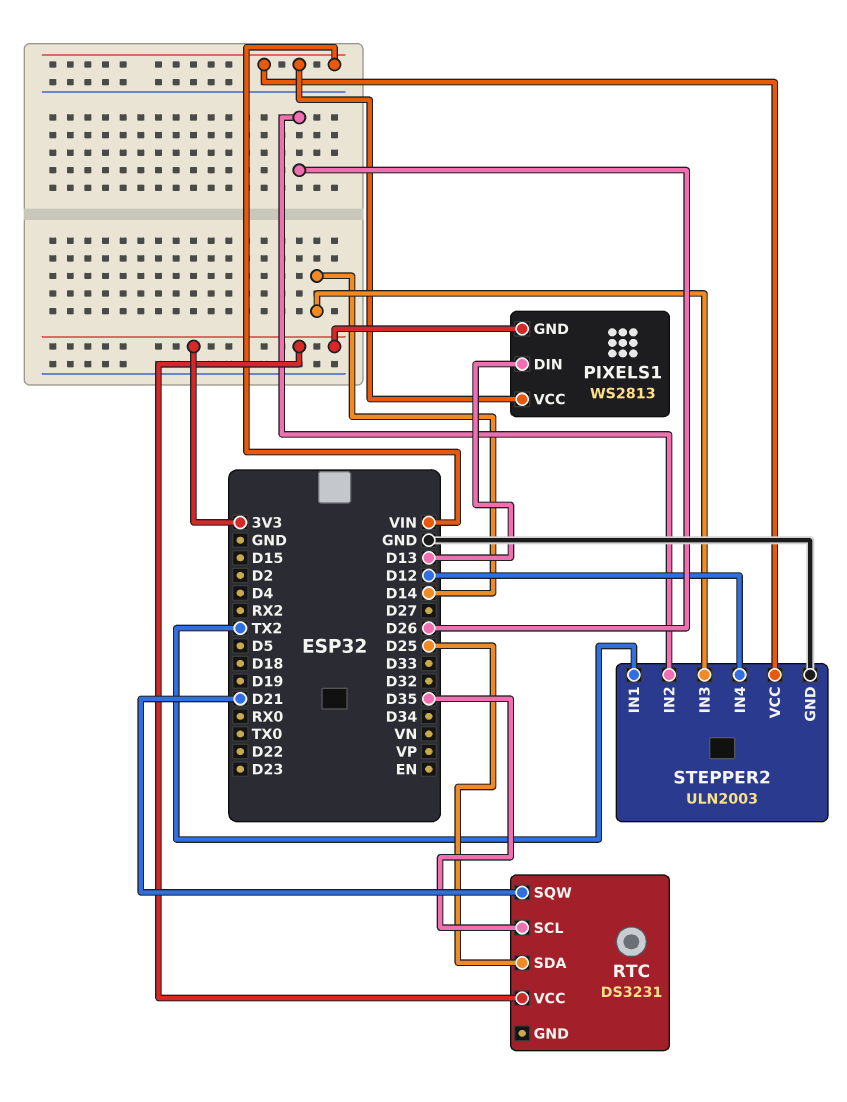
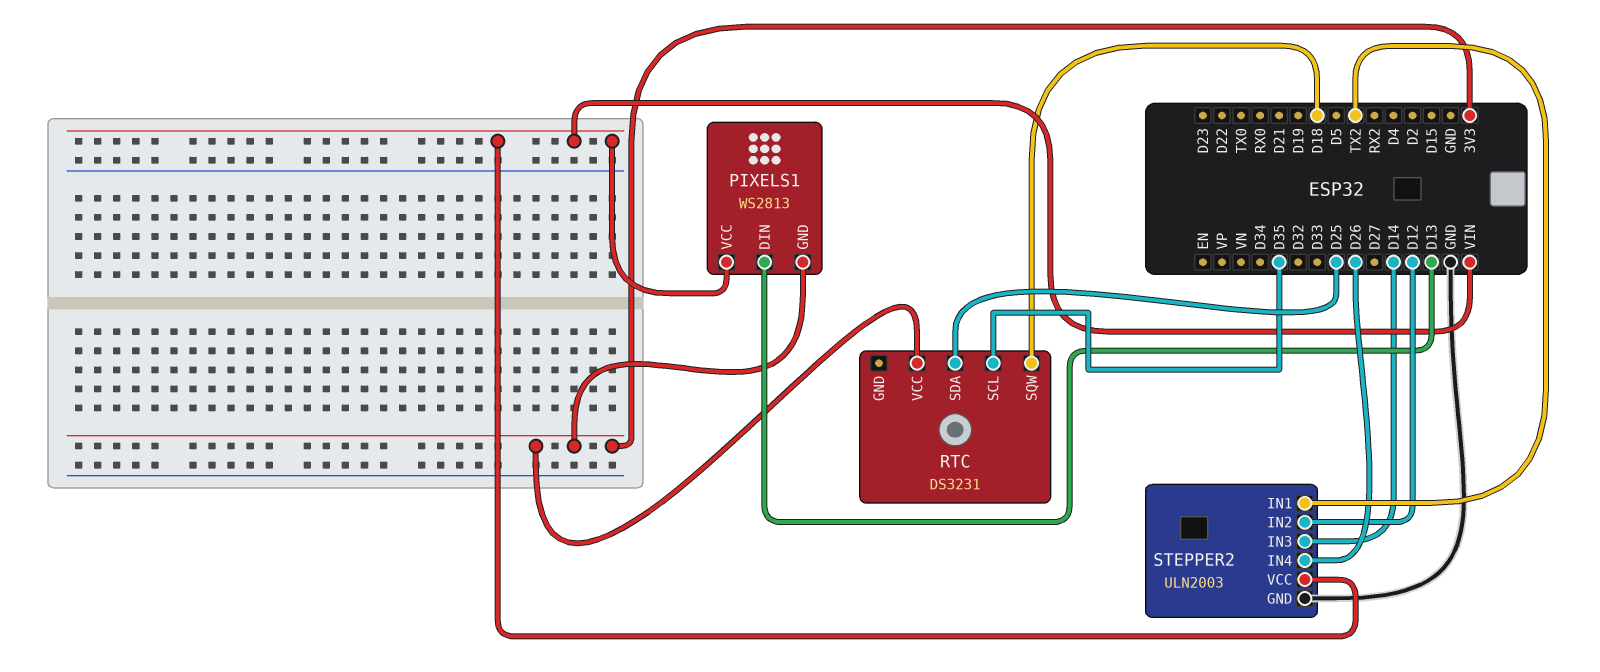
RTC pin SQW: D21 -> D18
STEPPER2 pin IN2: D26 -> D12
STEPPER2 pin IN4: D12 -> D26

